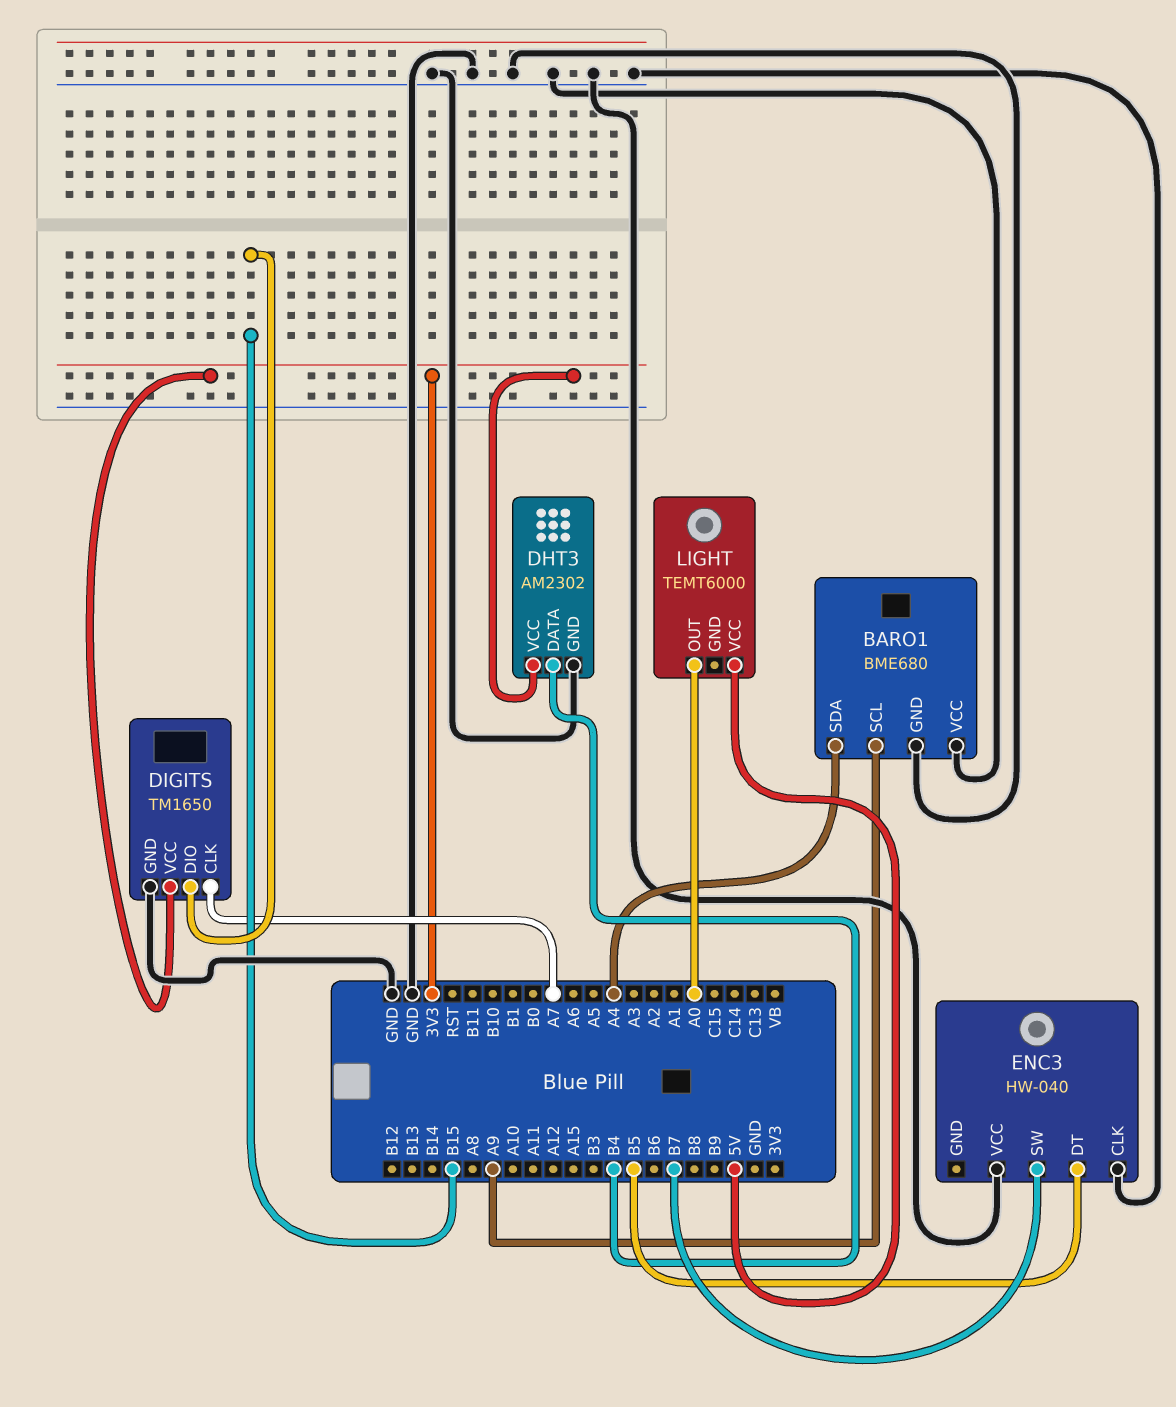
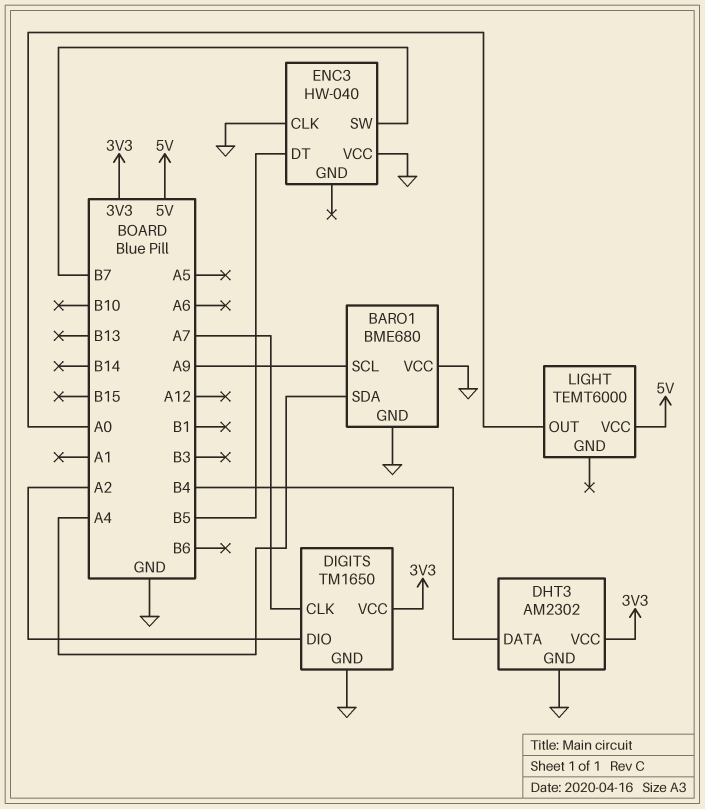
DIGITS pin DIO: B15 -> A2

